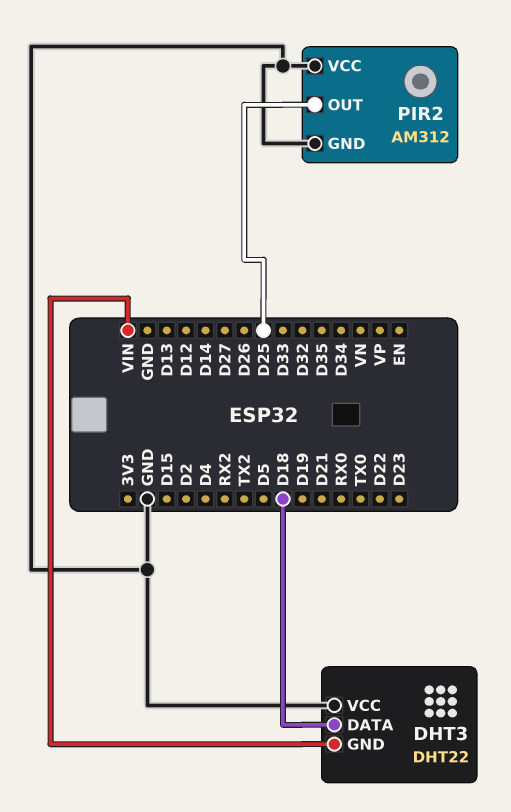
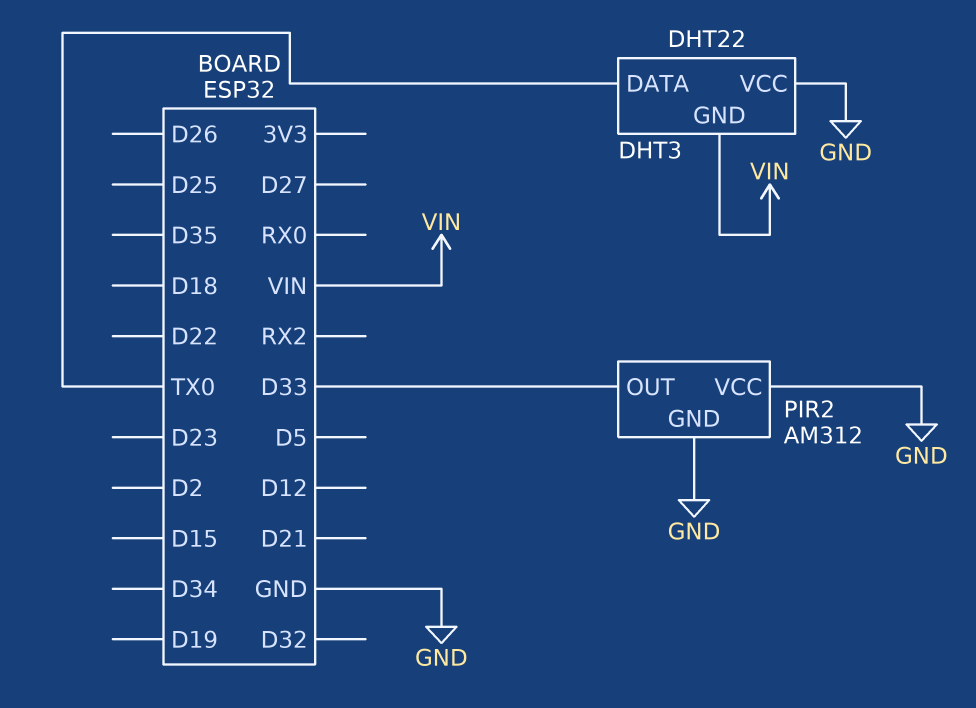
DHT3 pin DATA: D18 -> TX0
PIR2 pin OUT: D25 -> D33

